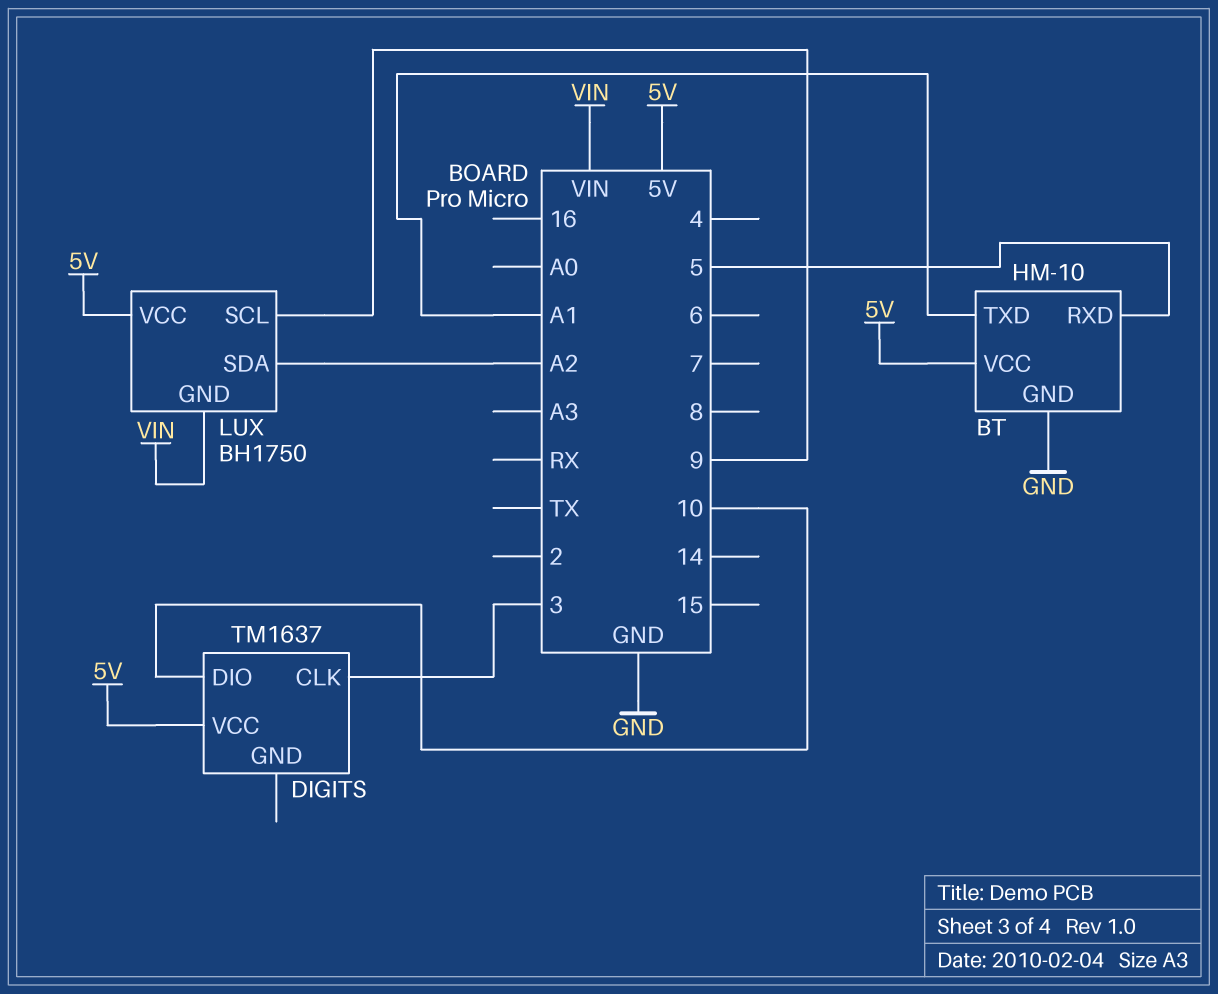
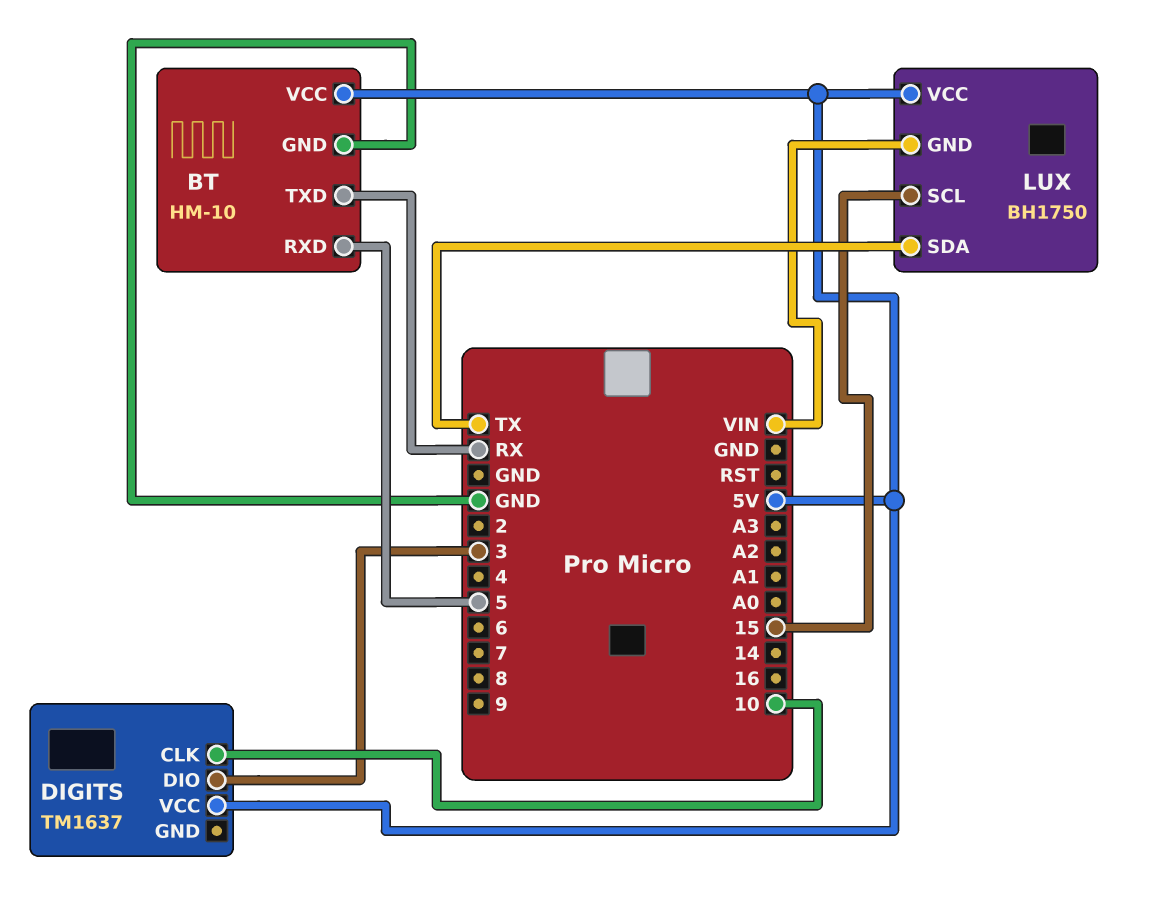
BT pin TXD: A1 -> RX
DIGITS pin CLK: 3 -> 10
DIGITS pin DIO: 10 -> 3
LUX pin SCL: 9 -> 15
LUX pin SDA: A2 -> TX

